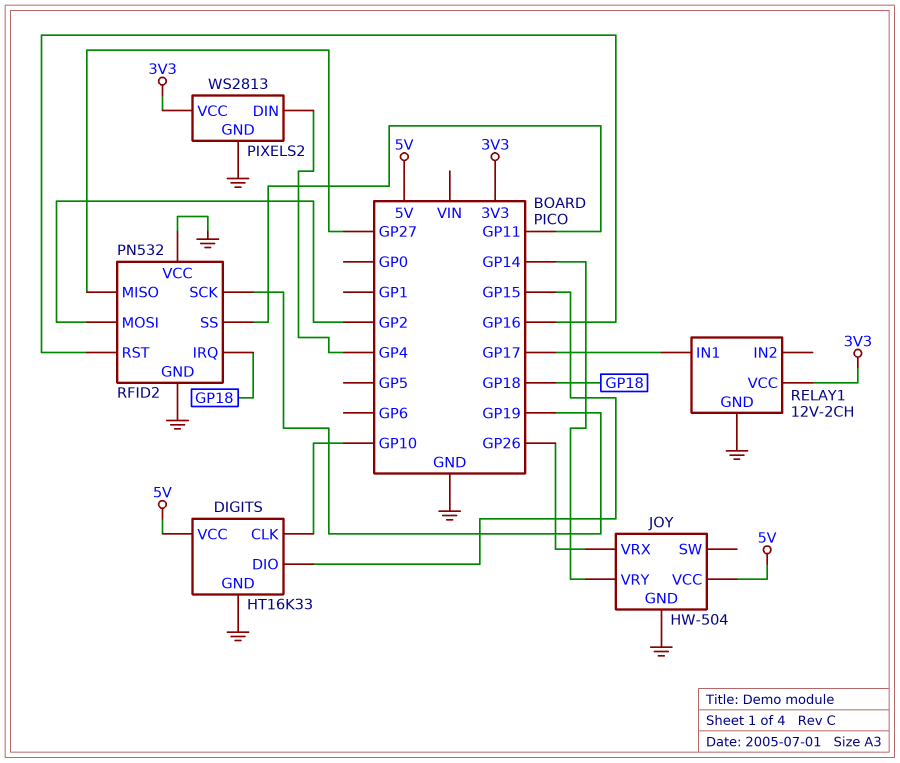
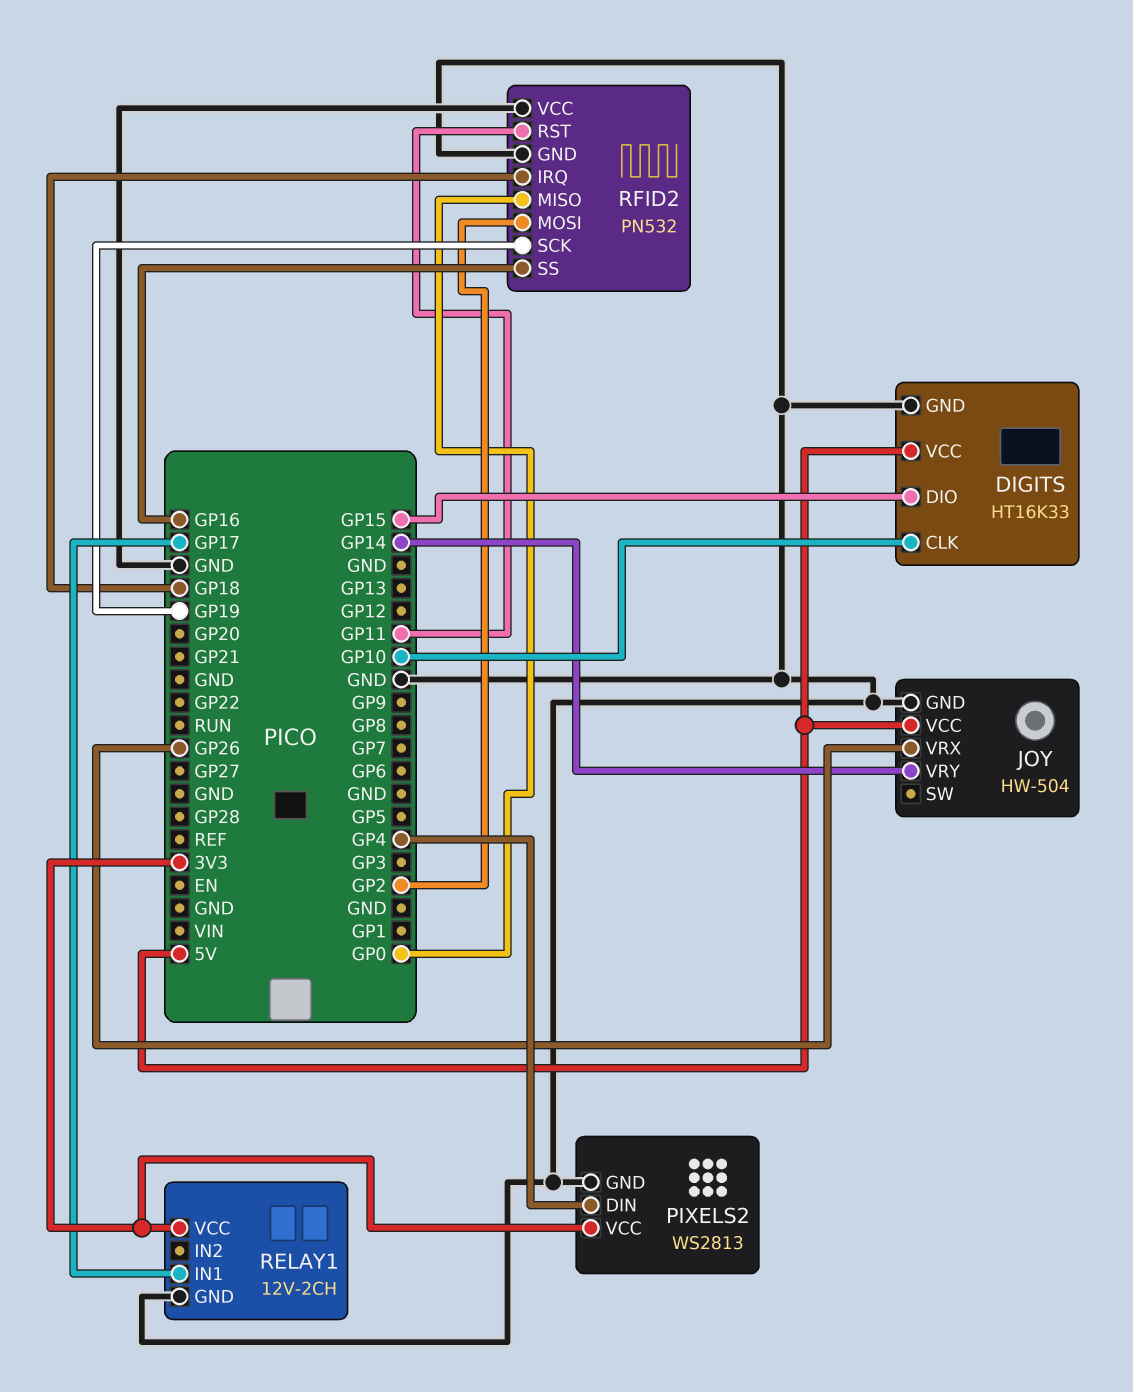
RFID2 pin MISO: GP27 -> GP0
RFID2 pin RST: GP16 -> GP11
RFID2 pin SS: GP11 -> GP16

